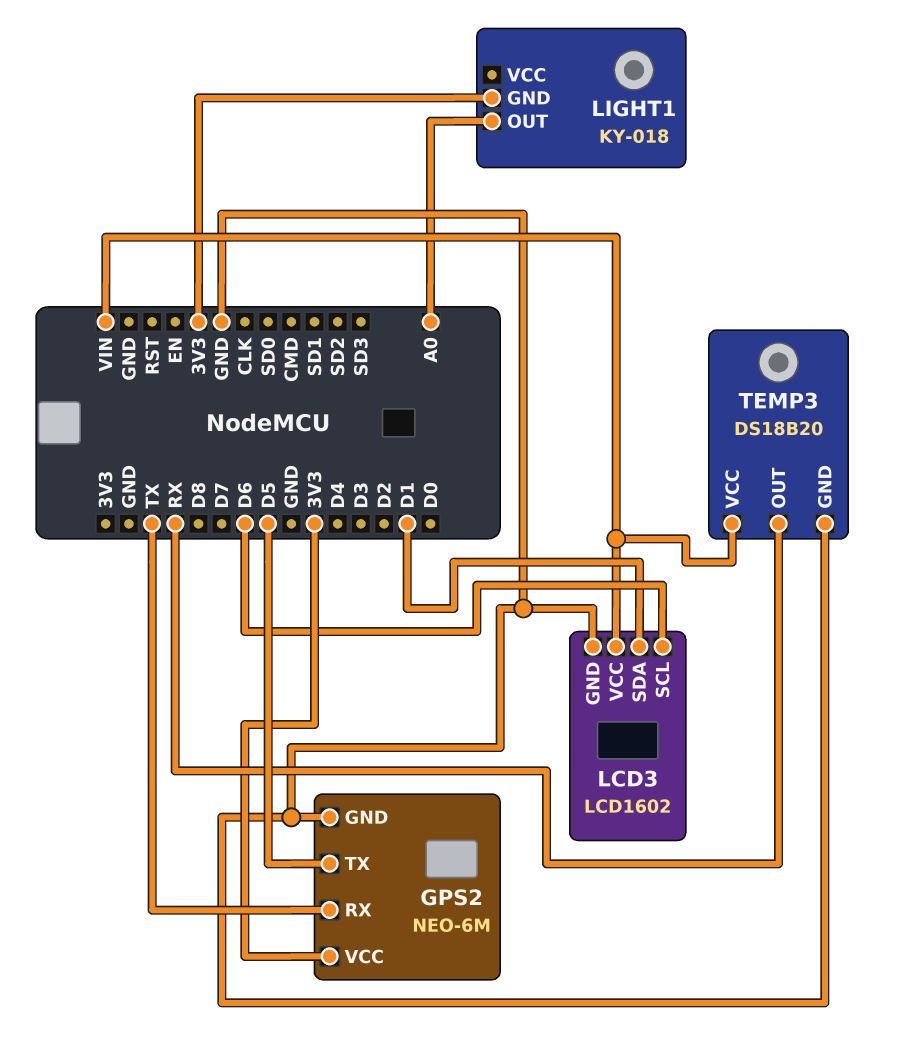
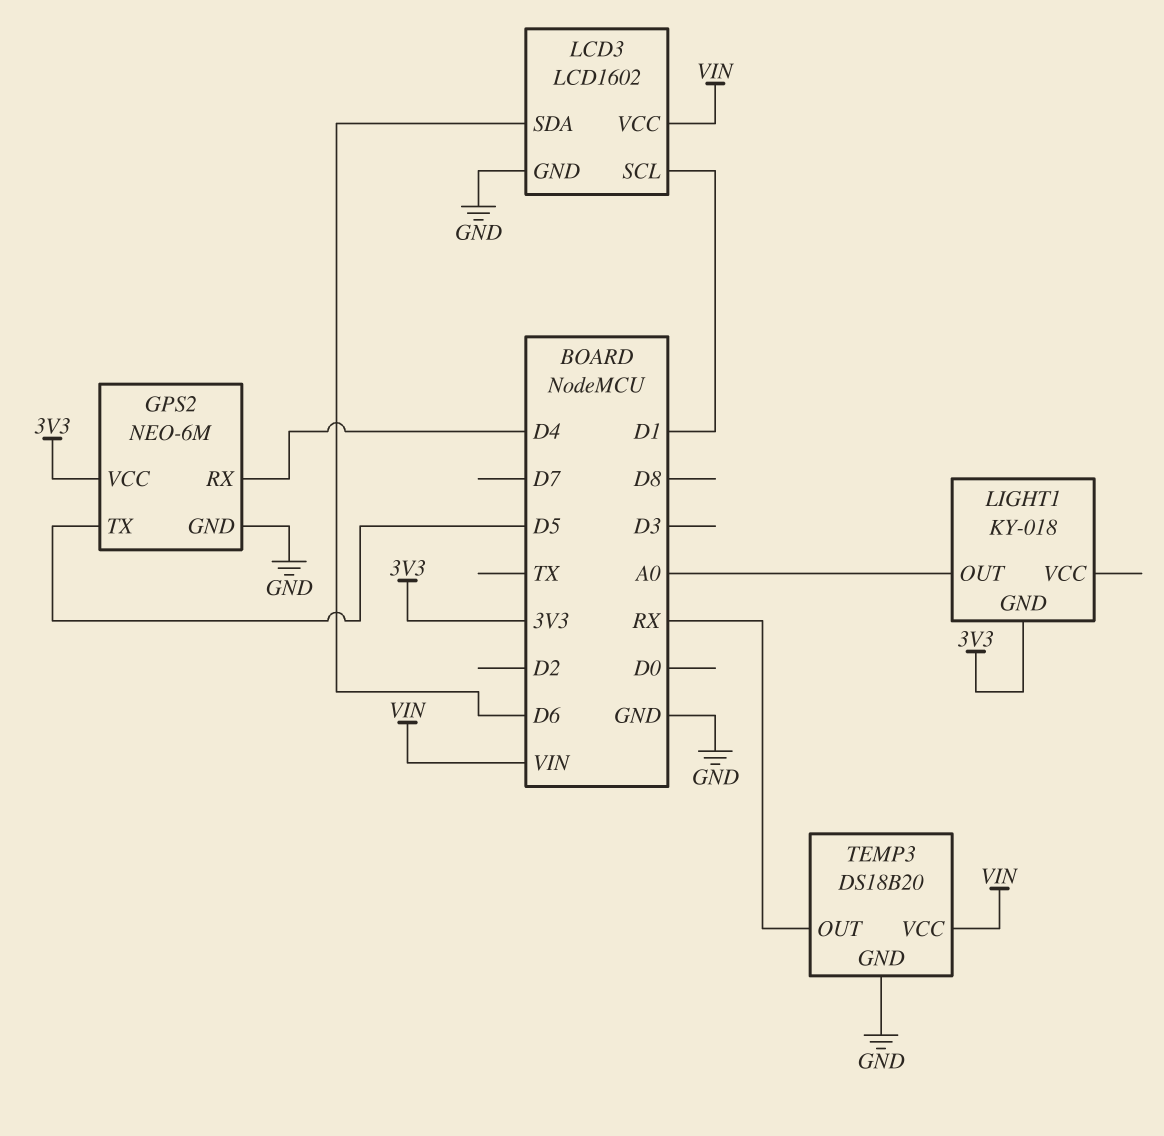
GPS2 pin RX: TX -> D4
LCD3 pin SCL: D6 -> D1
LCD3 pin SDA: D1 -> D6

